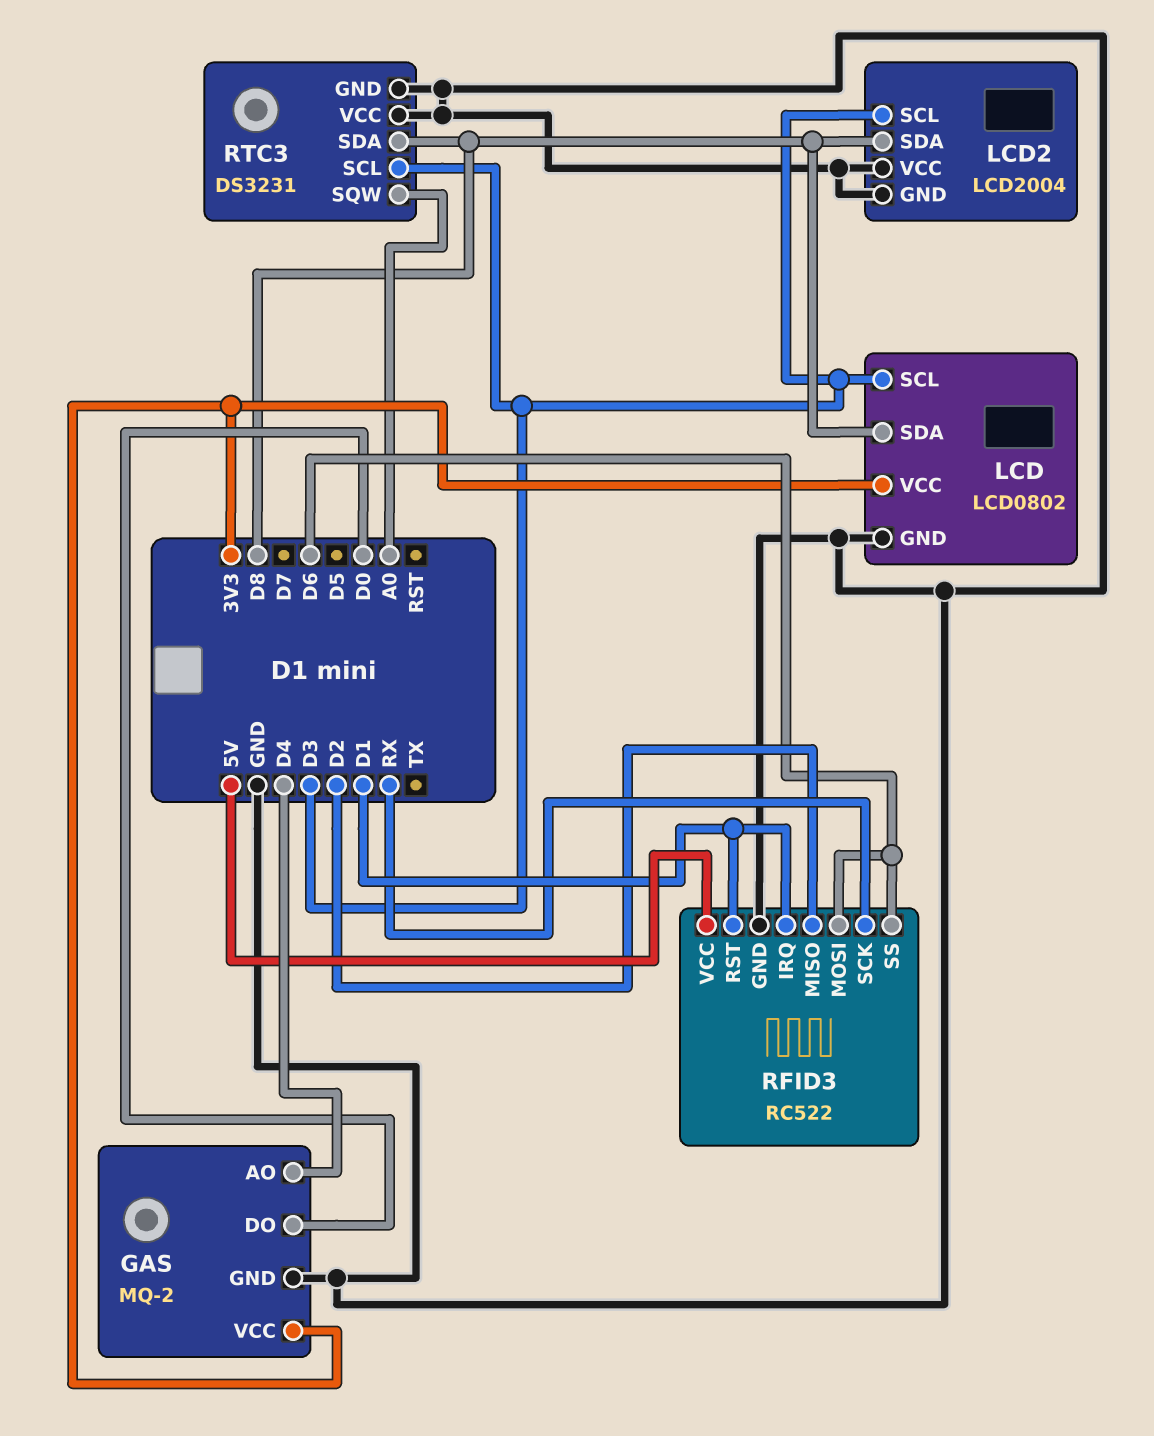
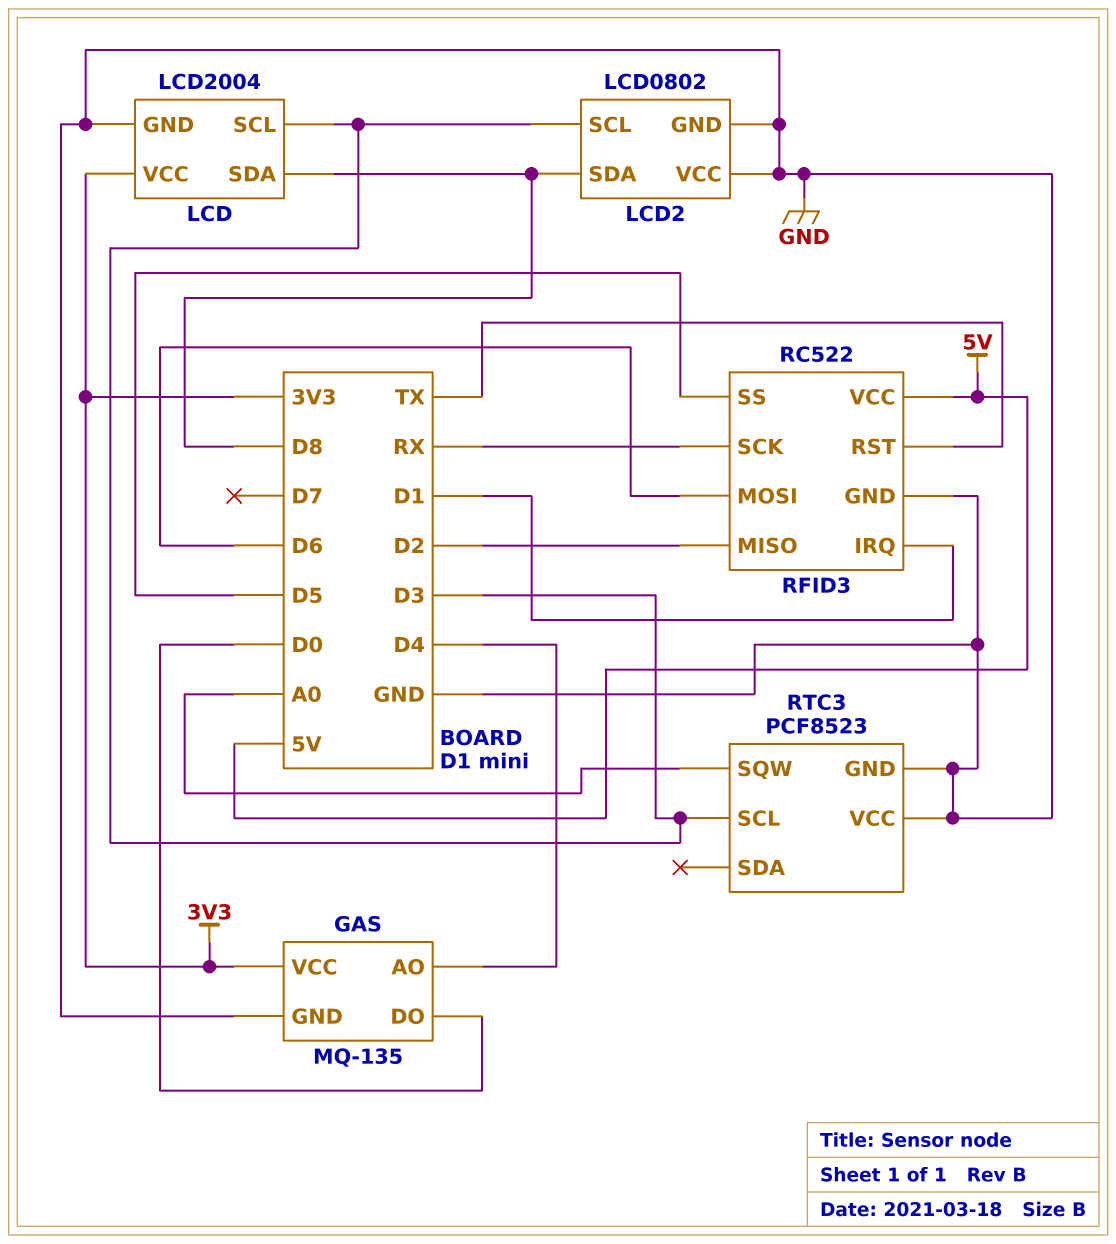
GAS: MQ-2 -> MQ-135
LCD: LCD0802 -> LCD2004
LCD2: LCD2004 -> LCD0802
RFID3 pin RST: D1 -> TX
RFID3 pin SS: D6 -> D5
RTC3: DS3231 -> PCF8523
RTC3 pin SDA: D8 -> none

